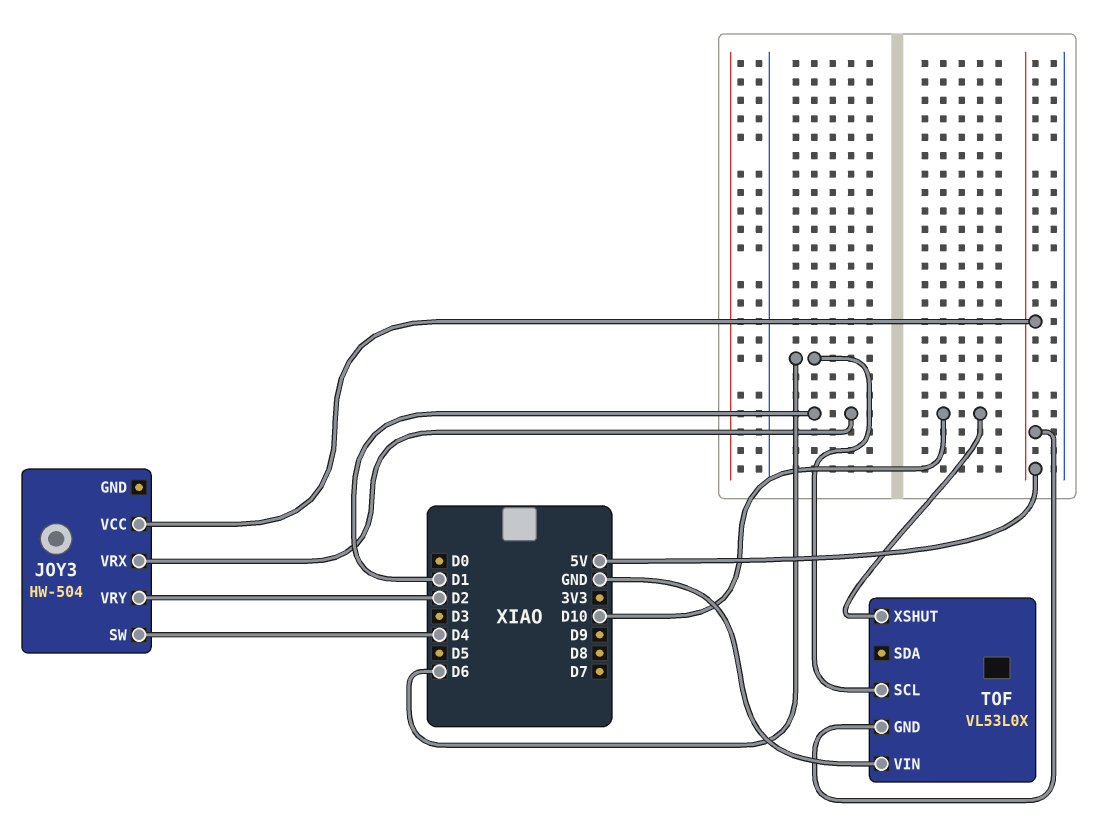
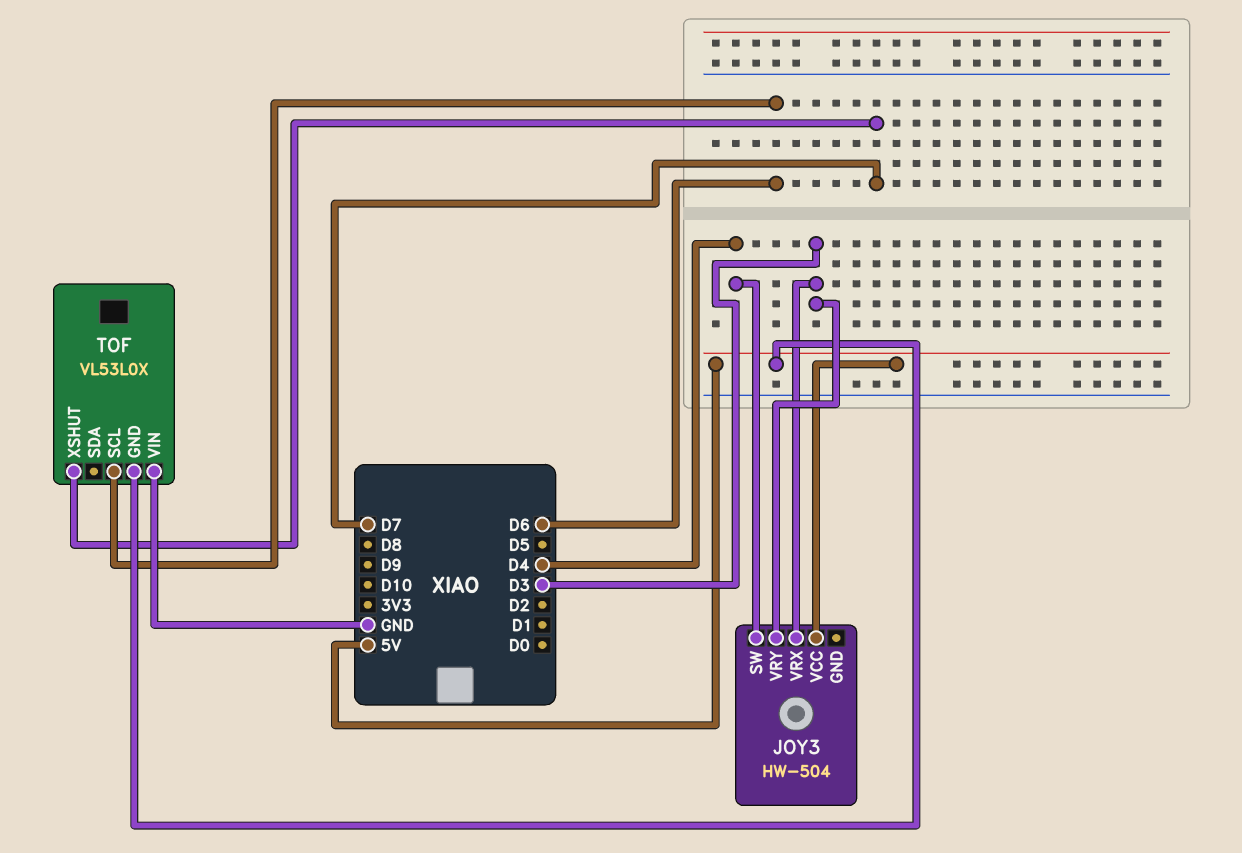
JOY3 pin VRX: D1 -> D3
JOY3 pin VRY: D2 -> D3
TOF pin XSHUT: D10 -> D7

